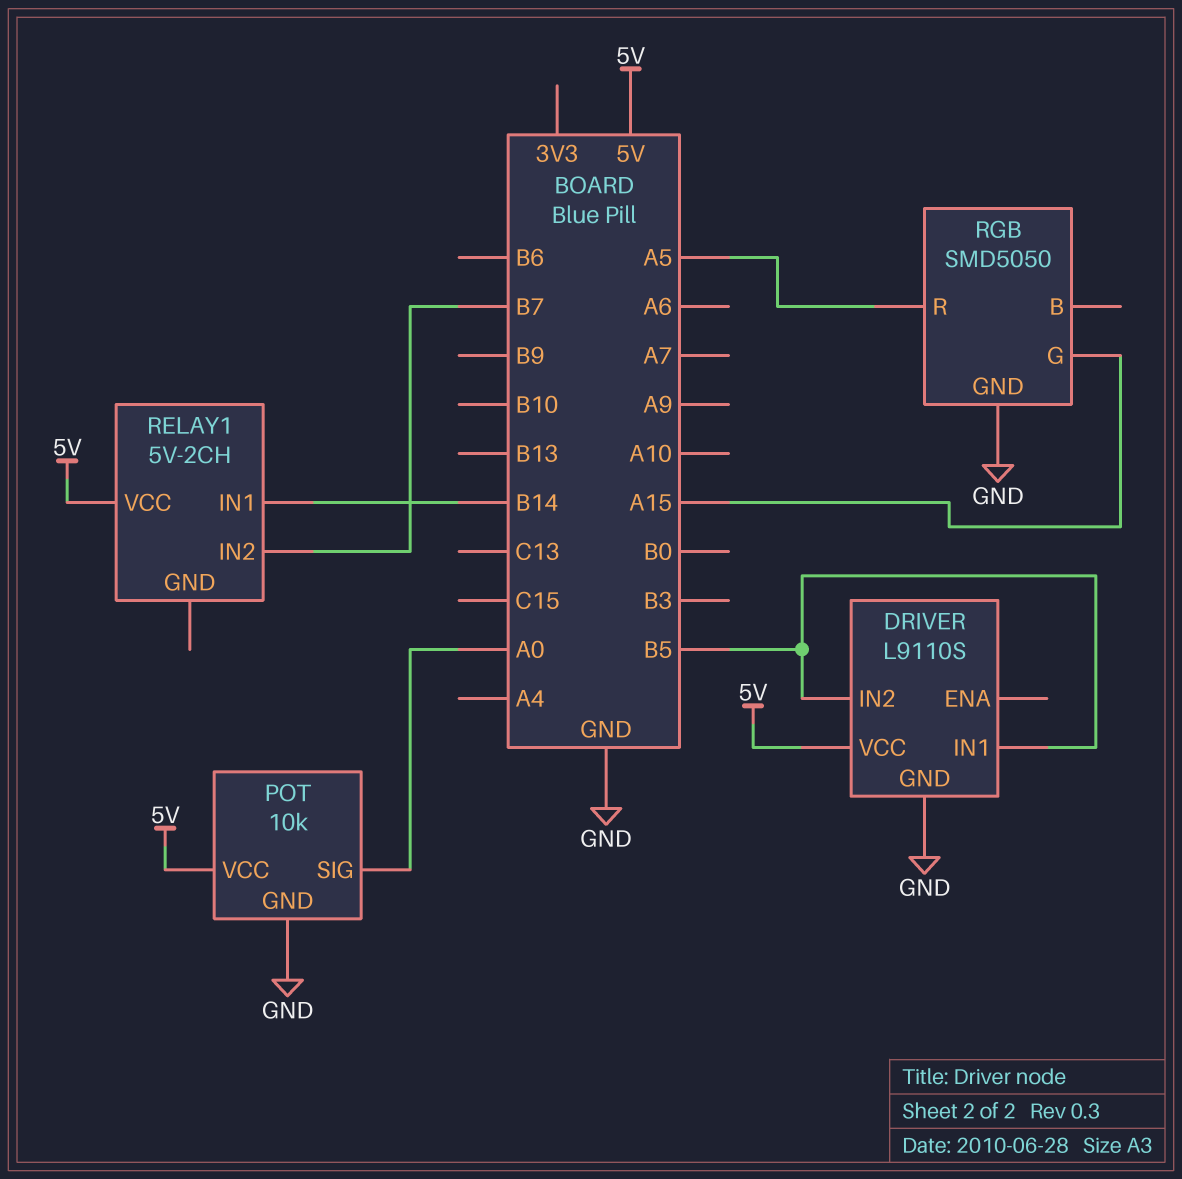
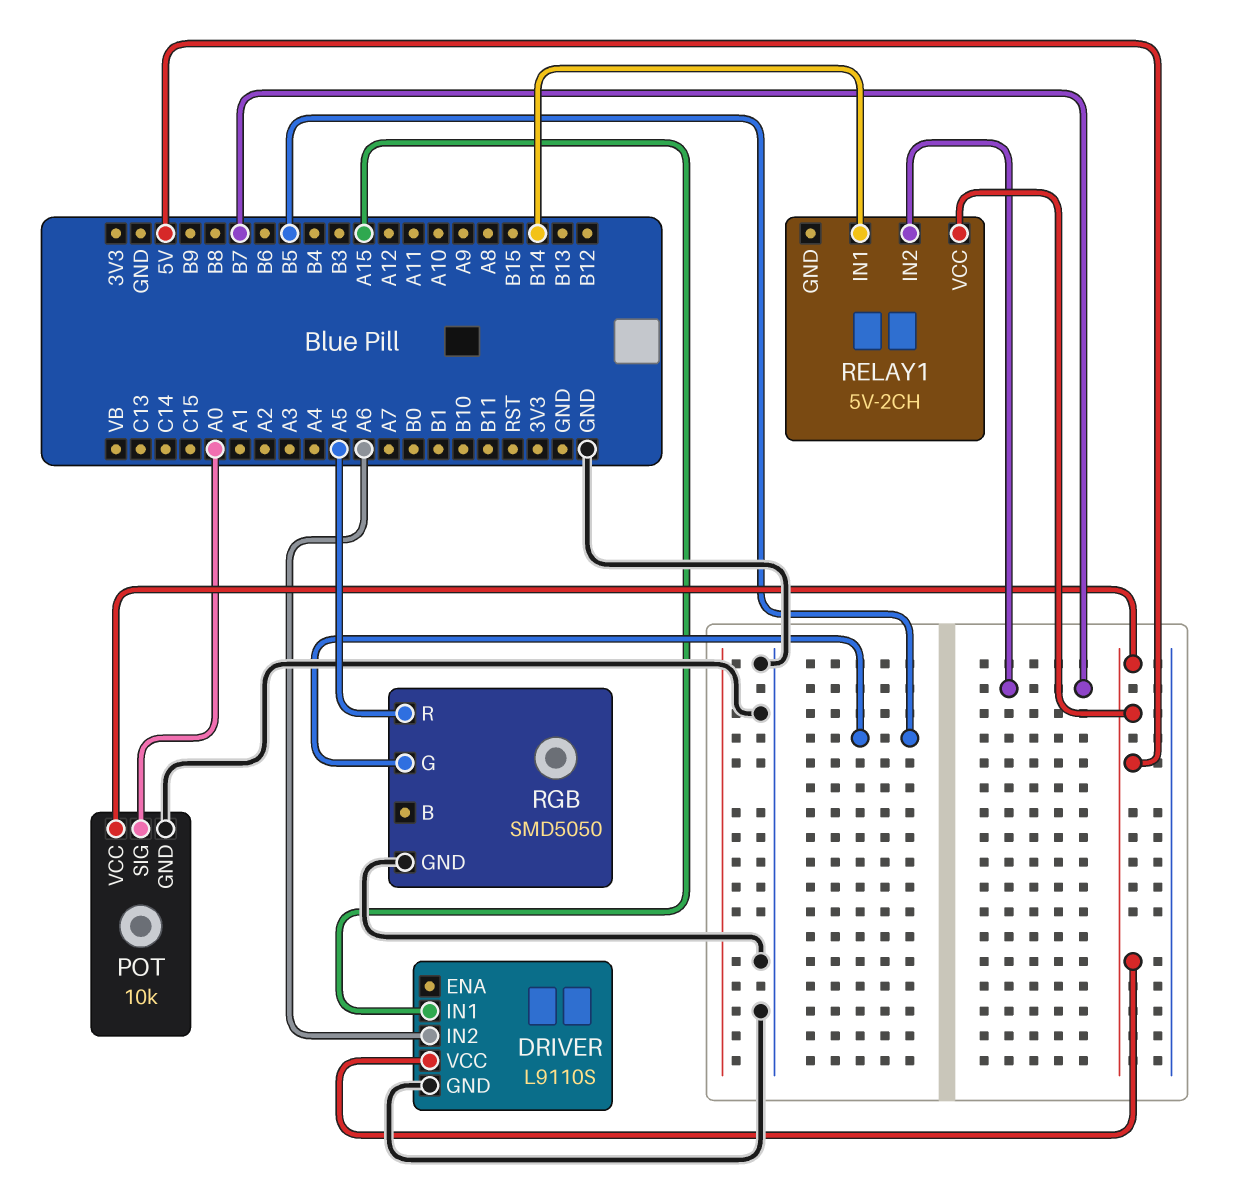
DRIVER pin IN1: B5 -> A15
DRIVER pin IN2: B5 -> A6
RGB pin G: A15 -> B5

